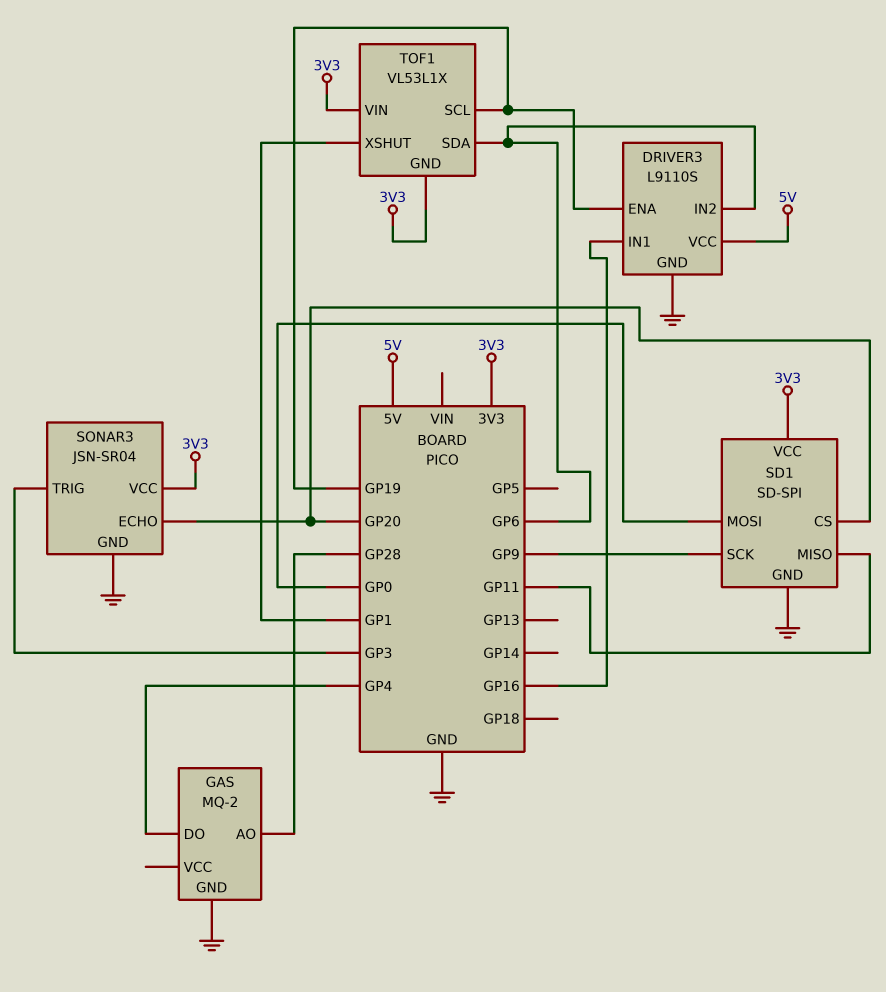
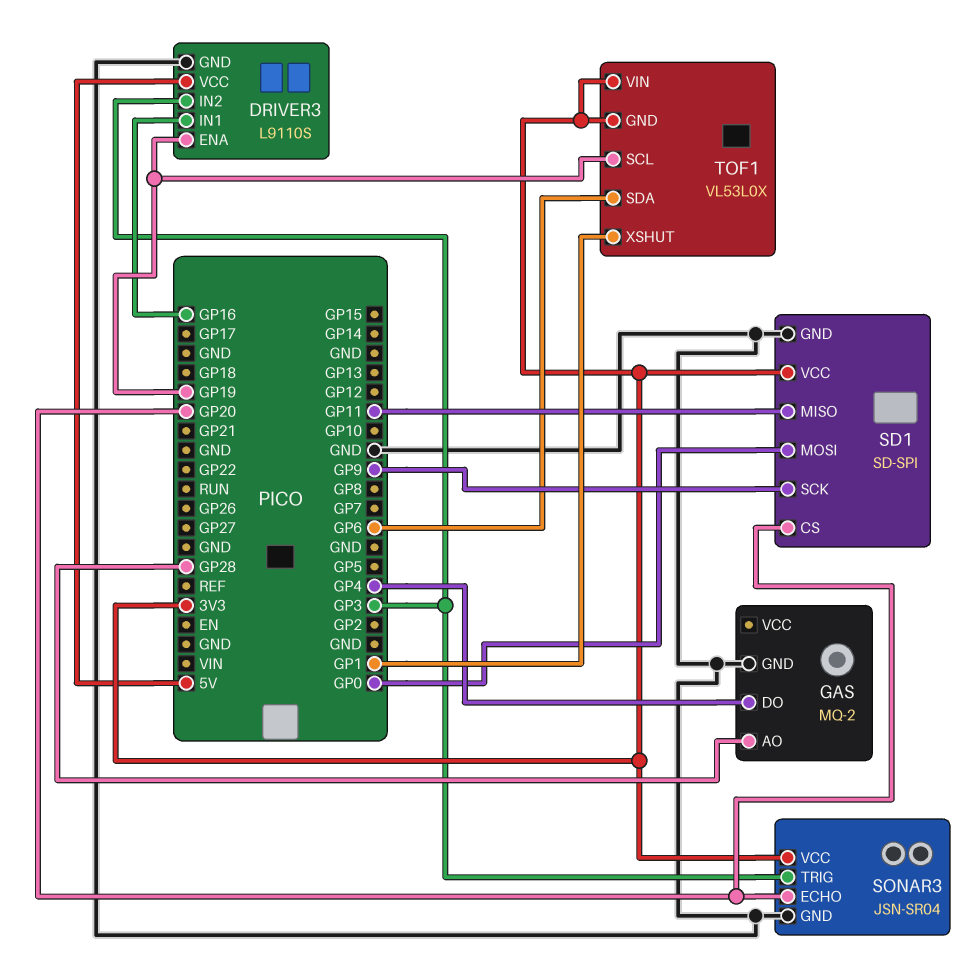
DRIVER3 pin IN2: GP6 -> GP3
TOF1: VL53L1X -> VL53L0X

